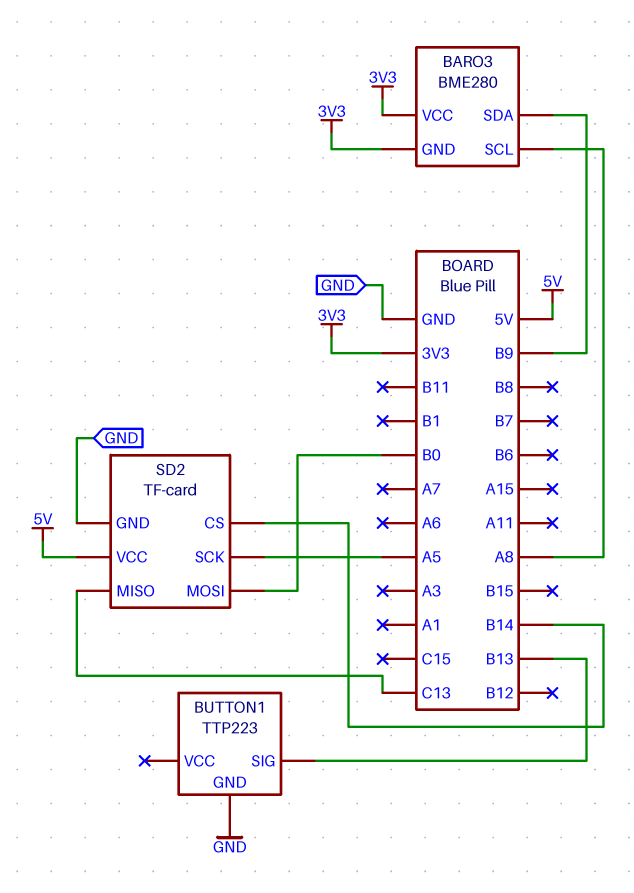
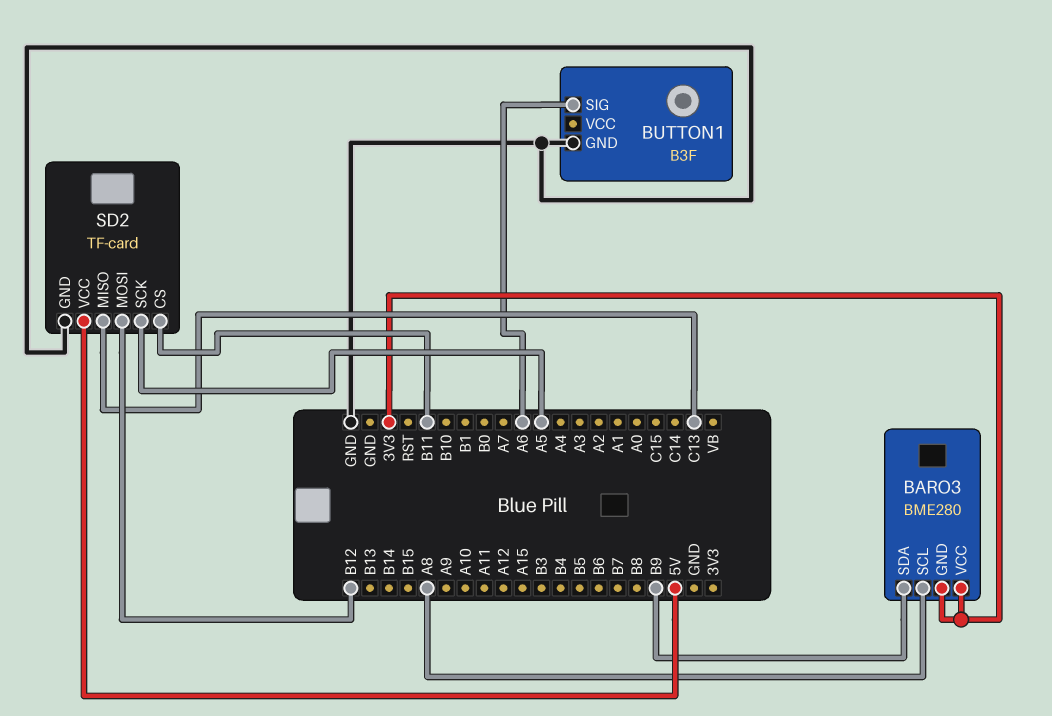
BUTTON1: TTP223 -> B3F
BUTTON1 pin SIG: B13 -> A6
SD2 pin CS: B14 -> B11
SD2 pin MOSI: B0 -> B12

